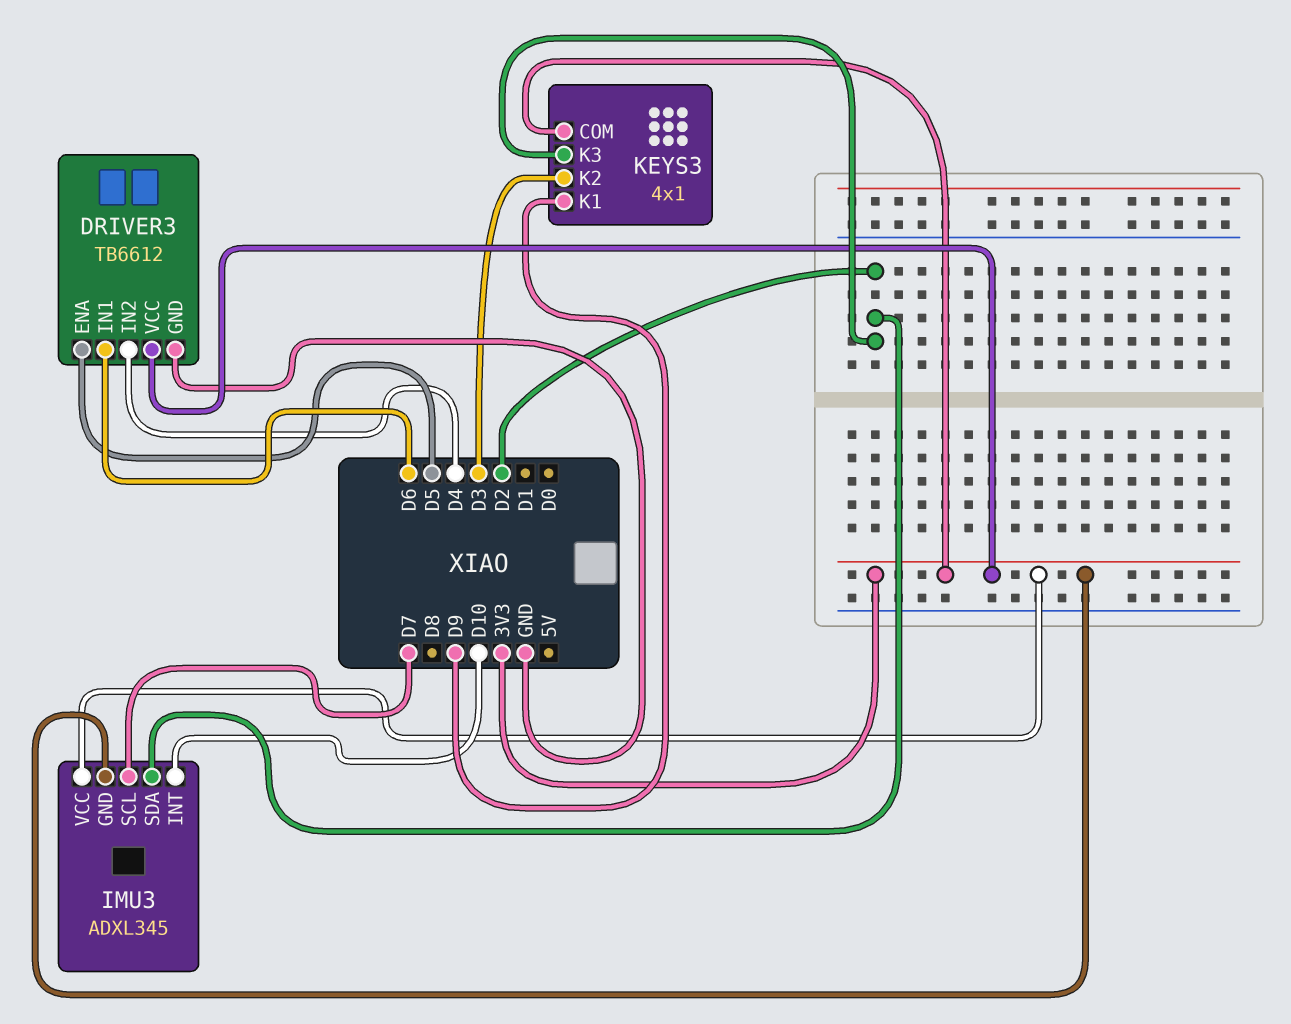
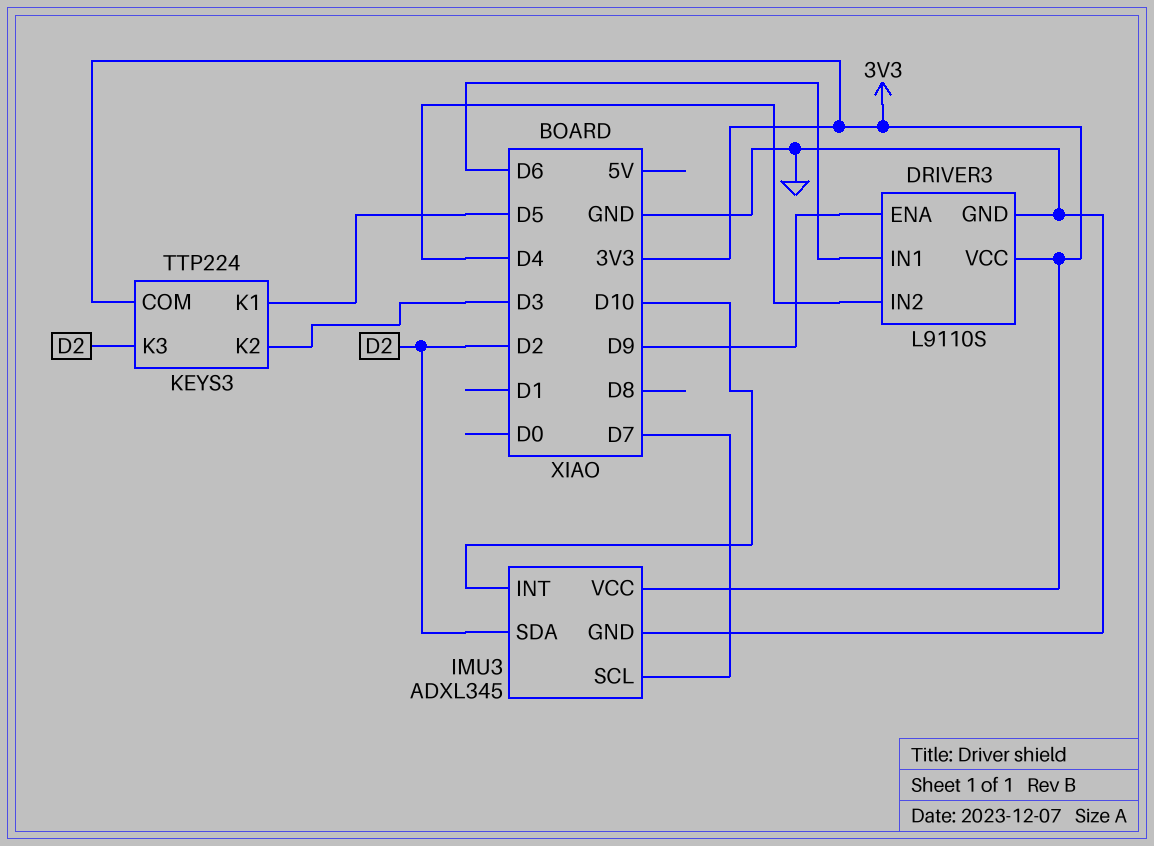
DRIVER3: TB6612 -> L9110S
DRIVER3 pin ENA: D5 -> D9
IMU3 pin GND: 3V3 -> GND
KEYS3: 4x1 -> TTP224
KEYS3 pin K1: D9 -> D5

